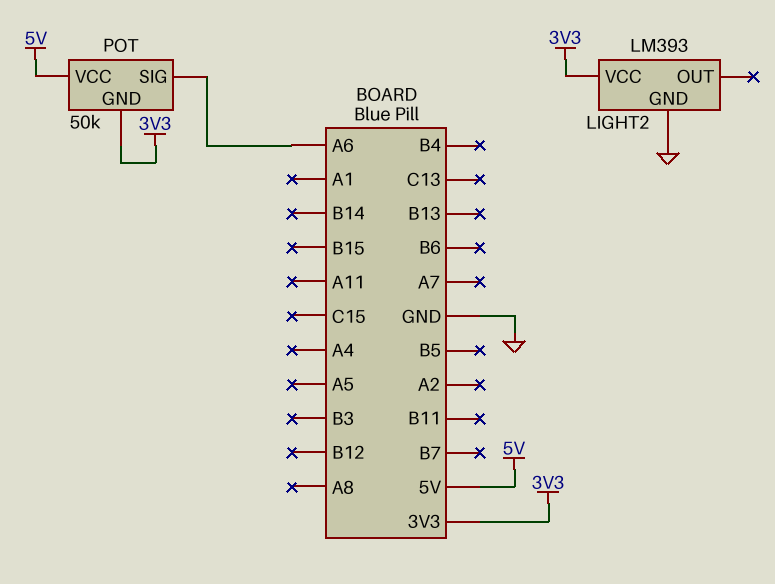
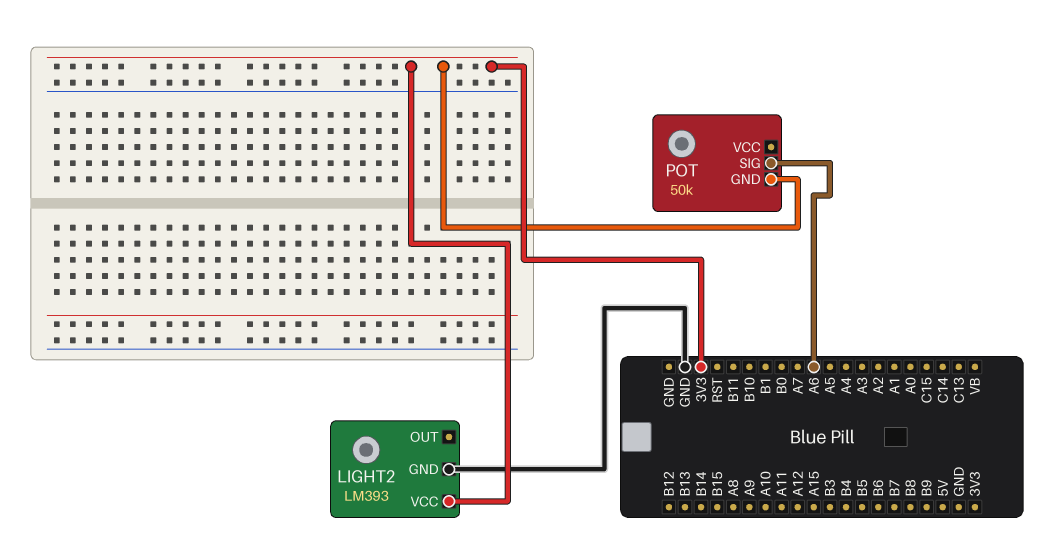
POT pin VCC: 5V -> none

